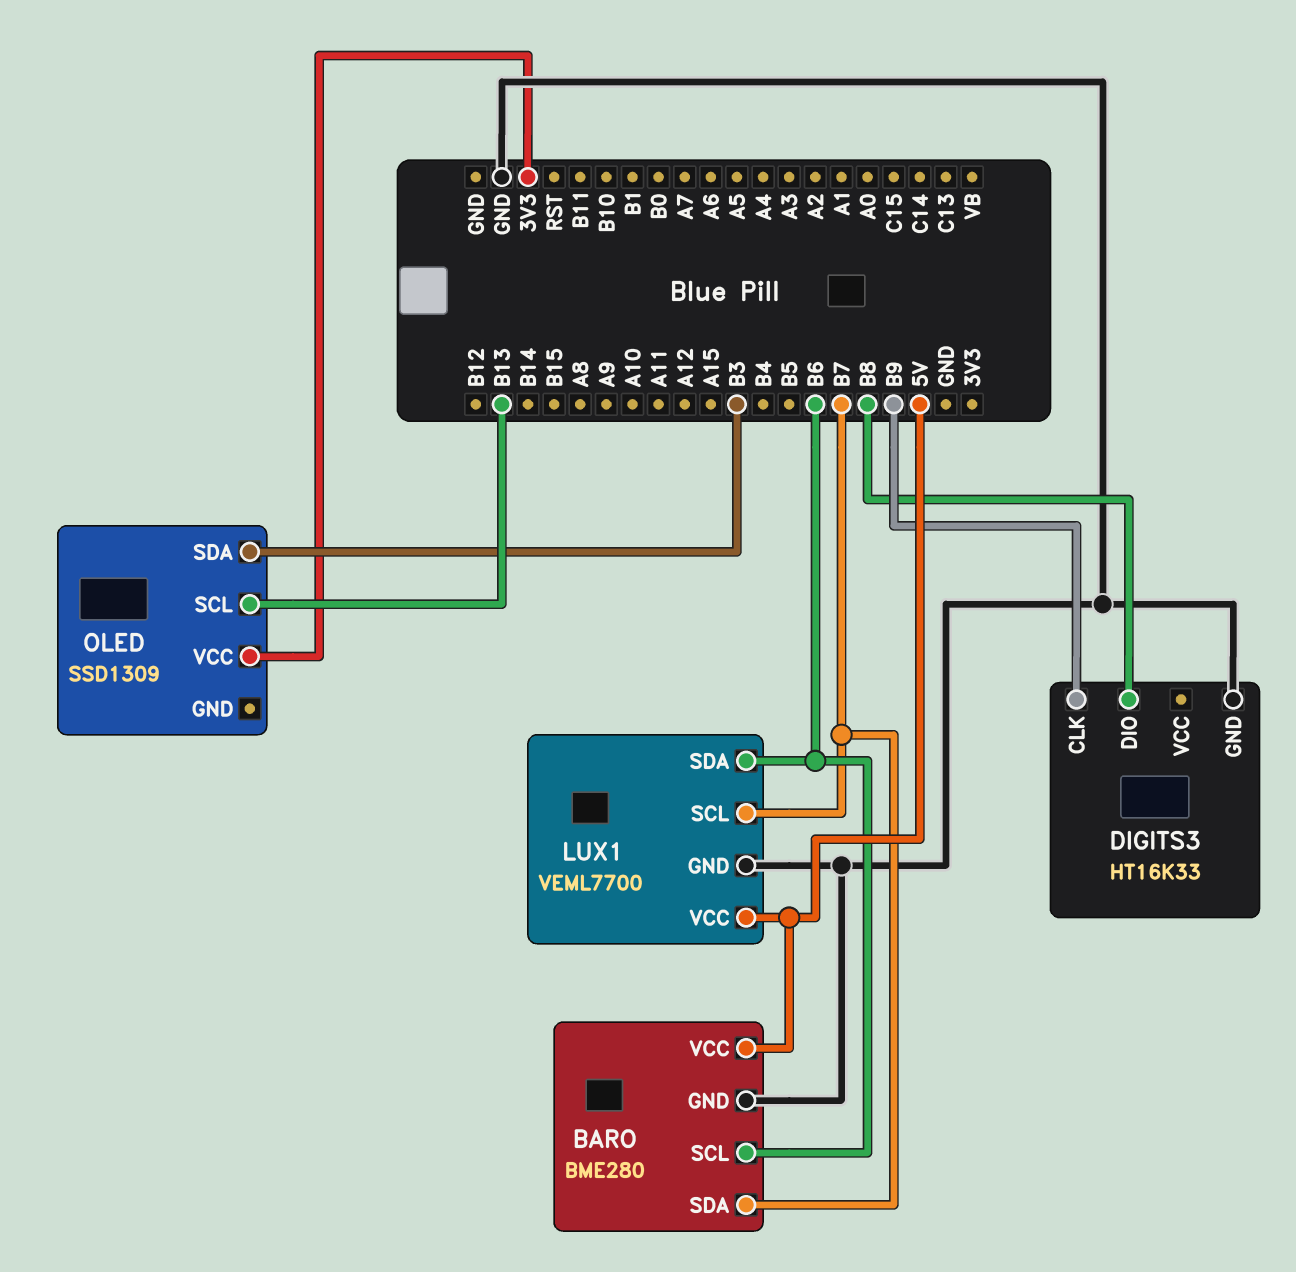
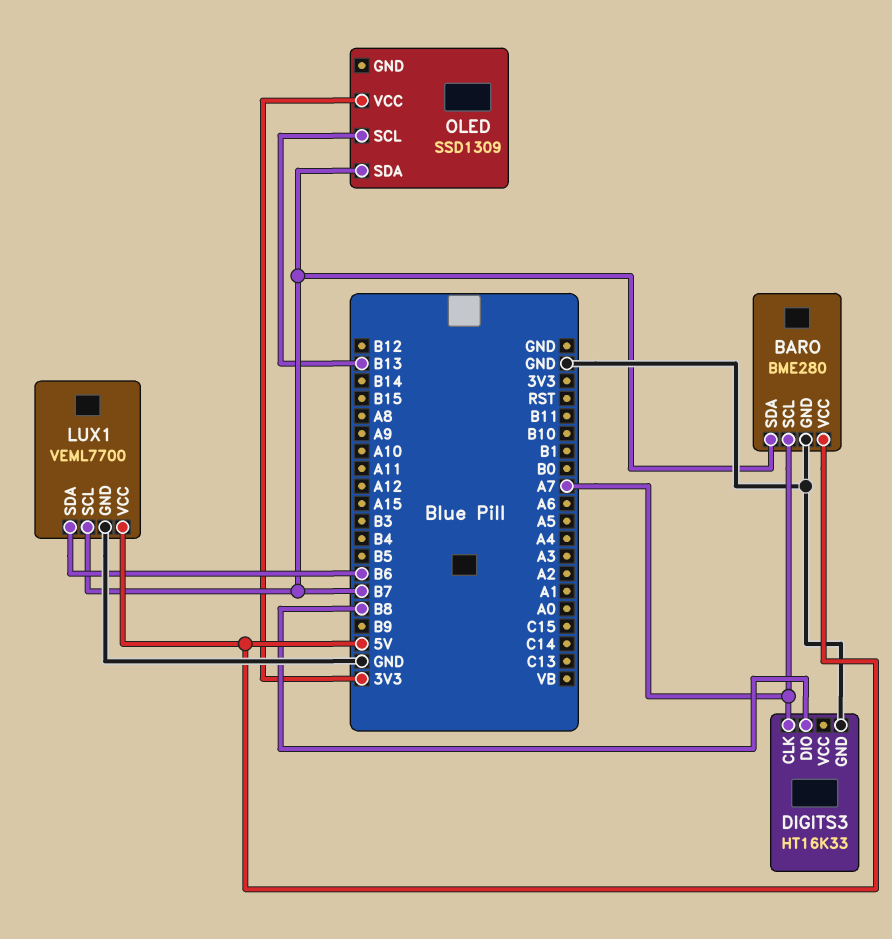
BARO pin SCL: B6 -> A7
DIGITS3 pin CLK: B9 -> A7
OLED pin SDA: B3 -> B7

